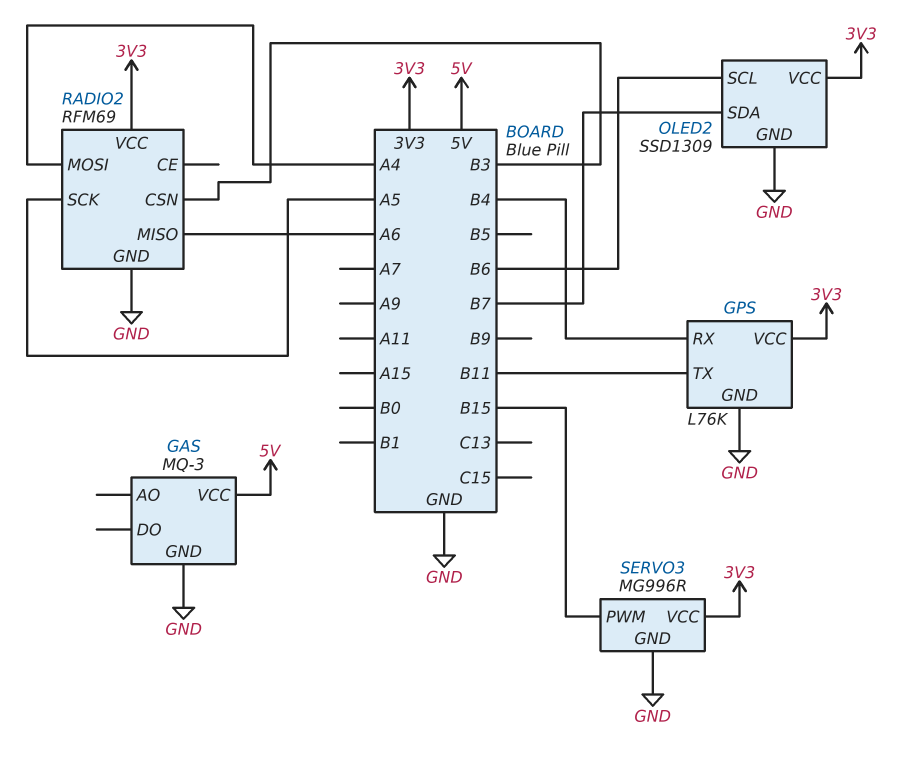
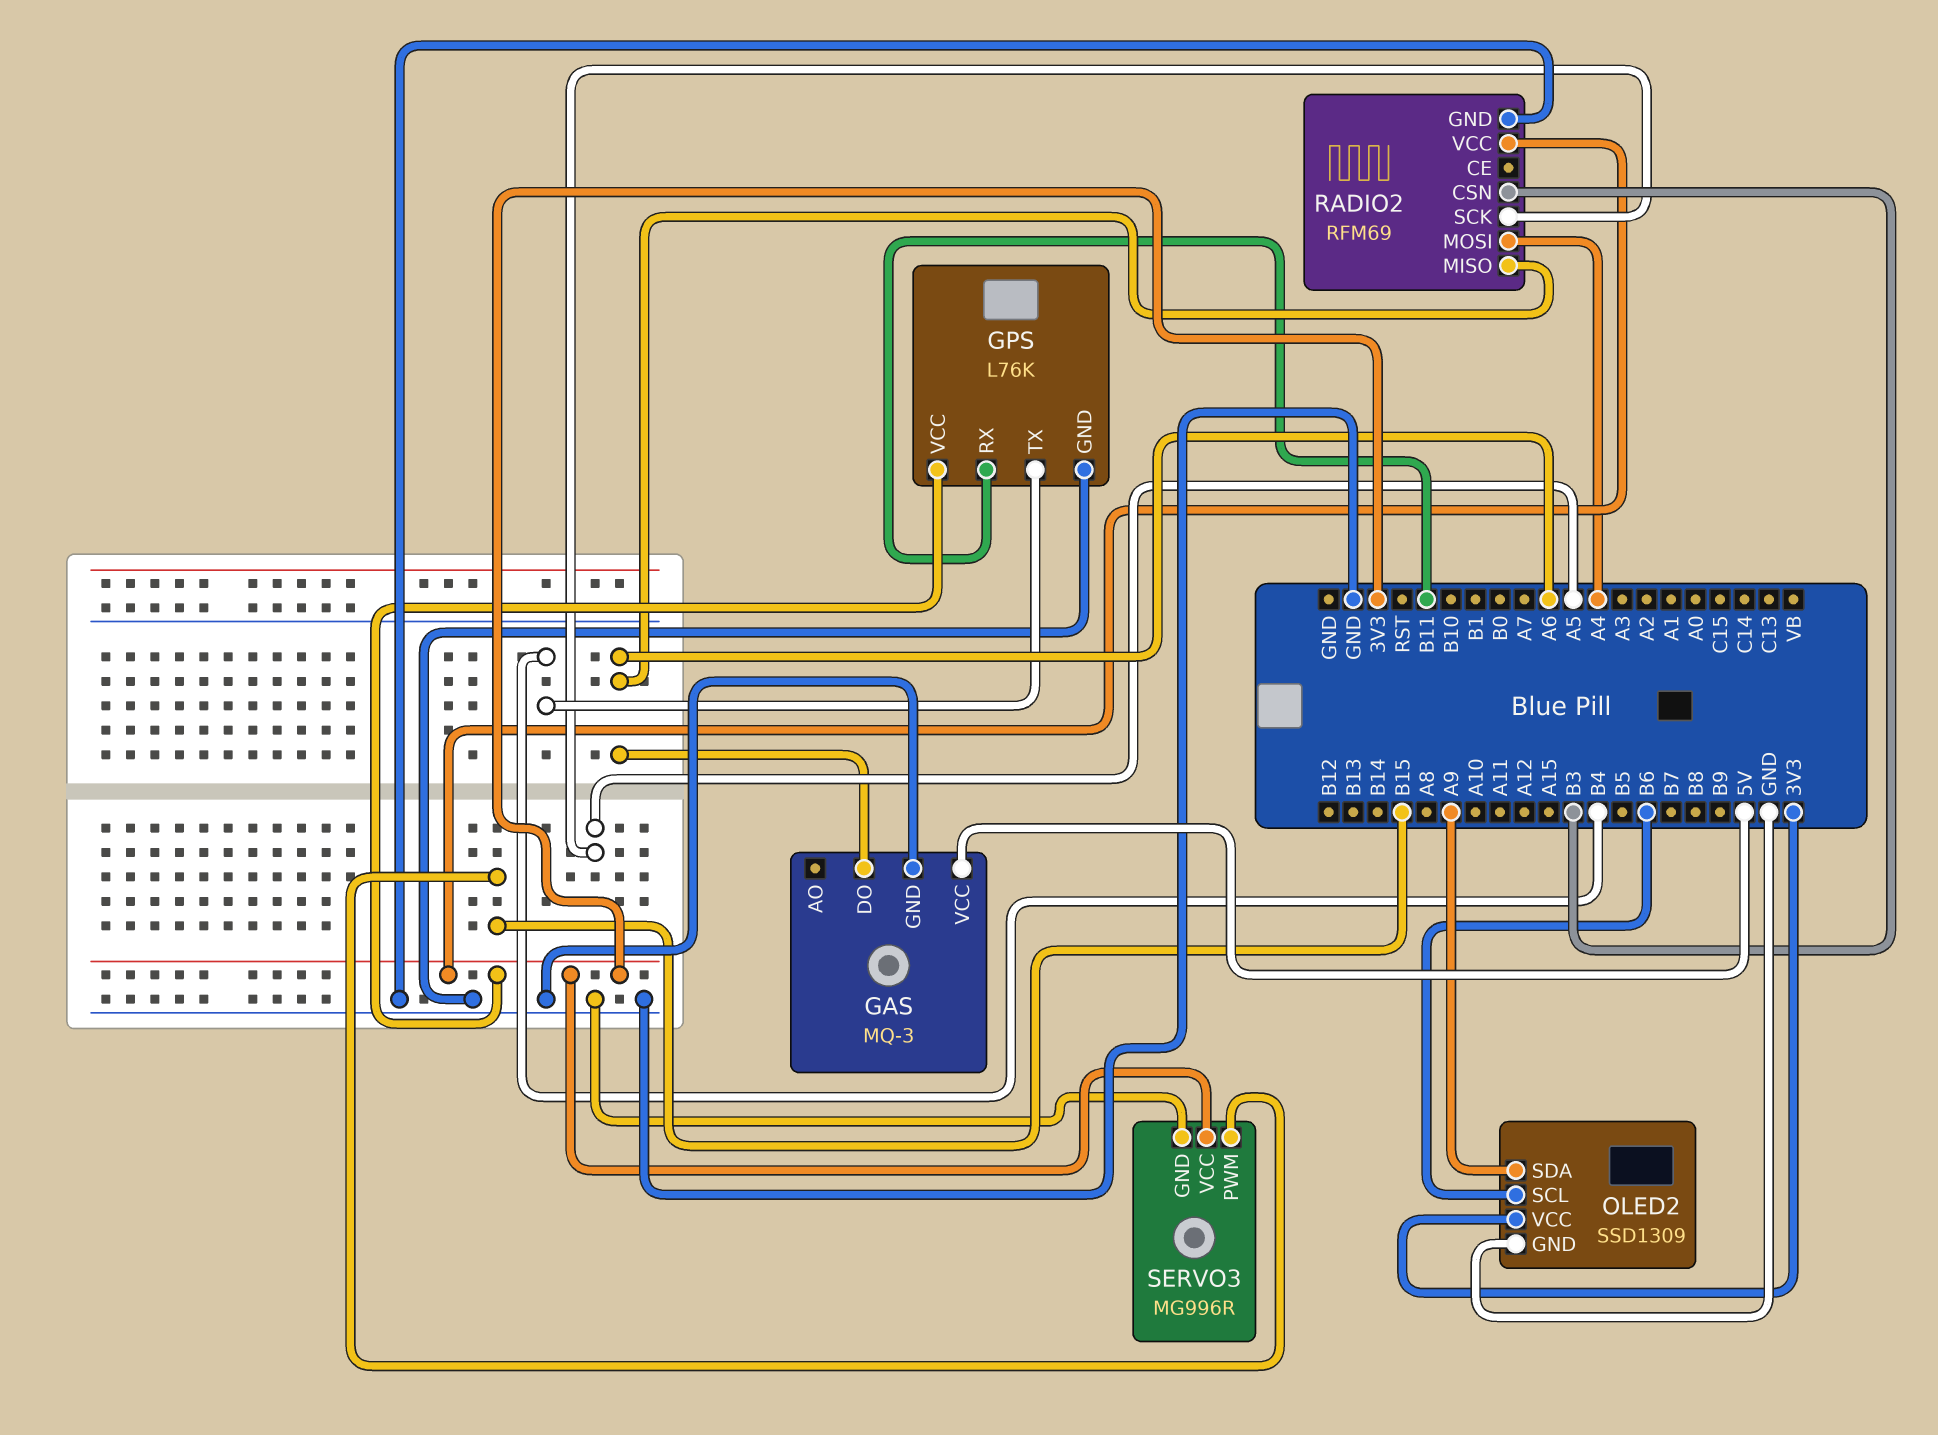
GAS pin DO: none -> A6
GPS pin RX: B4 -> B11
GPS pin TX: B11 -> B4
OLED2 pin SDA: B7 -> A9

